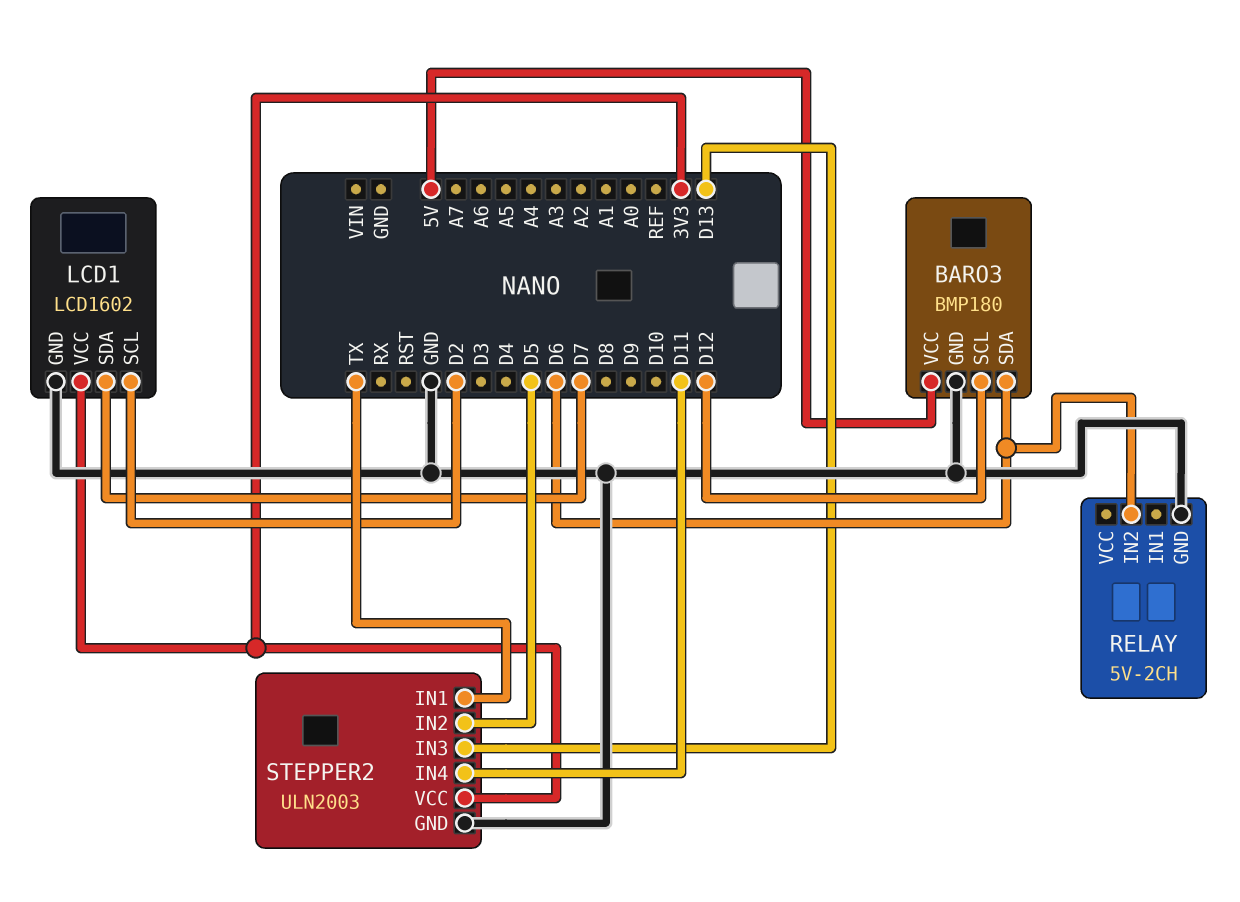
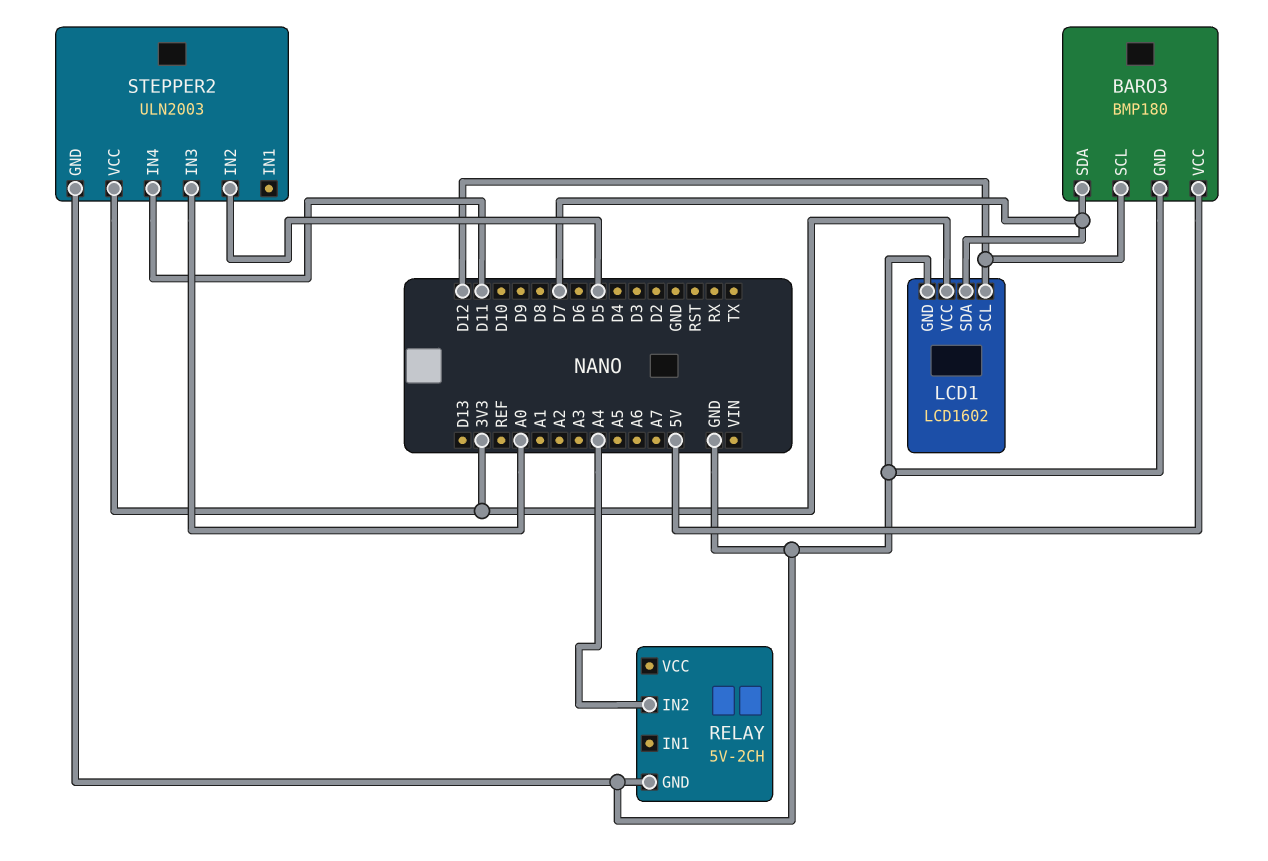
BARO3 pin SDA: D6 -> D7
LCD1 pin SCL: D2 -> D12
RELAY pin IN2: D6 -> A4
STEPPER2 pin IN1: TX -> none
STEPPER2 pin IN3: D13 -> A0

